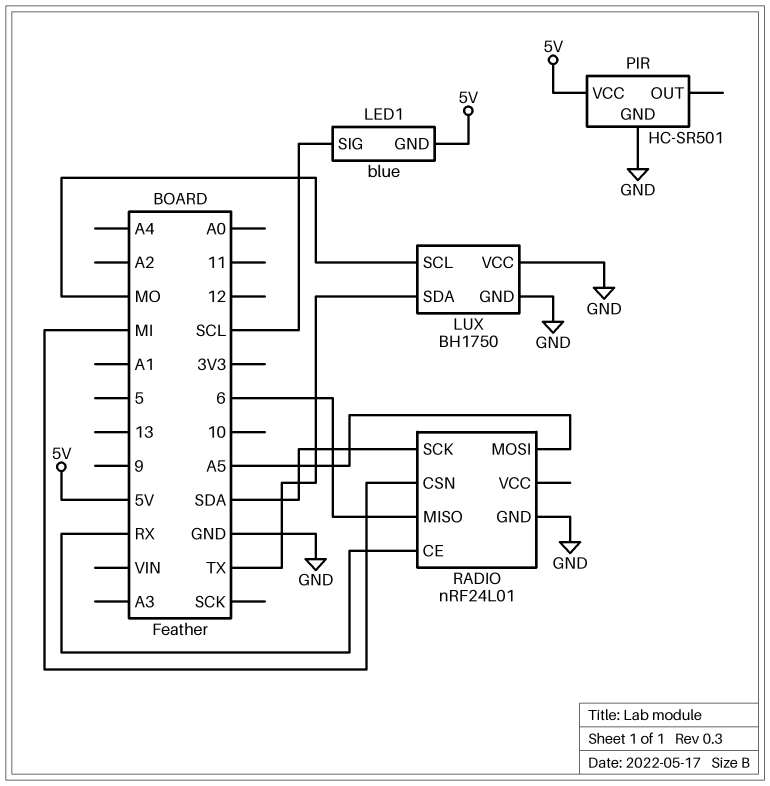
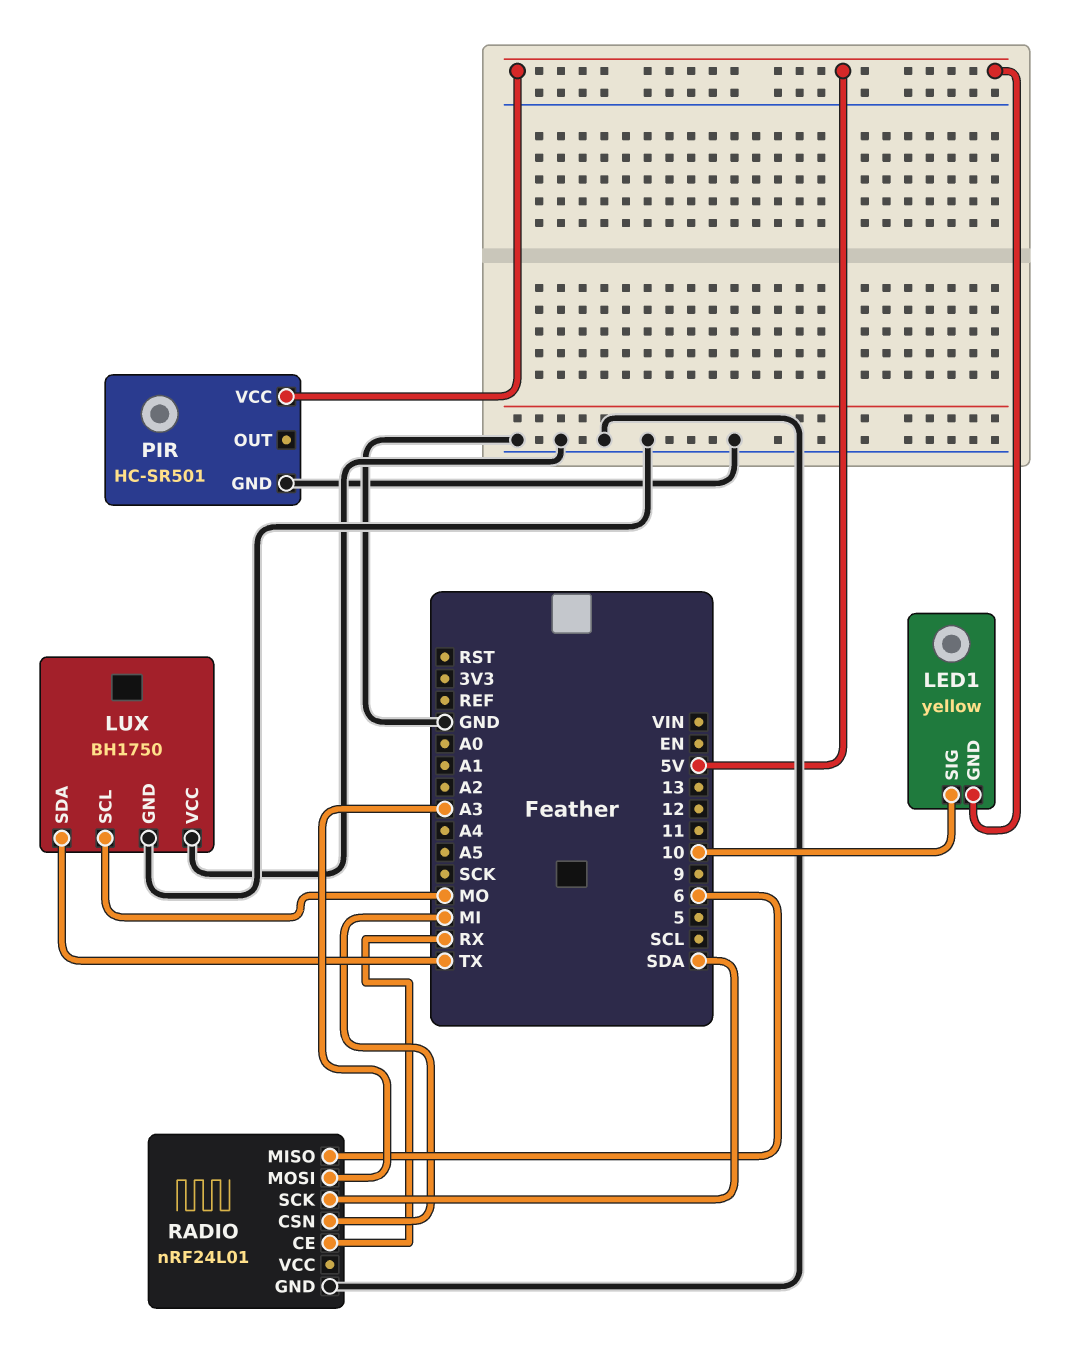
LED1: blue -> yellow
LED1 pin SIG: SCL -> 10
RADIO pin MOSI: A5 -> A3

